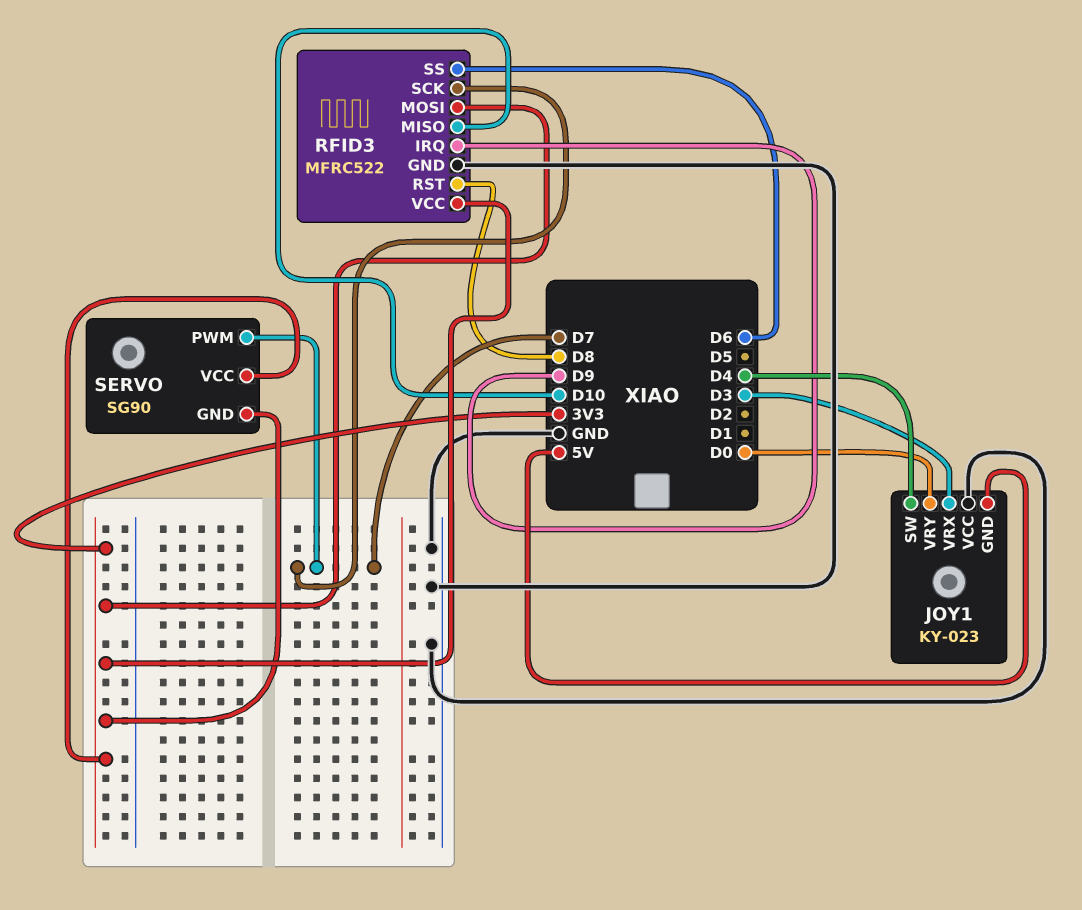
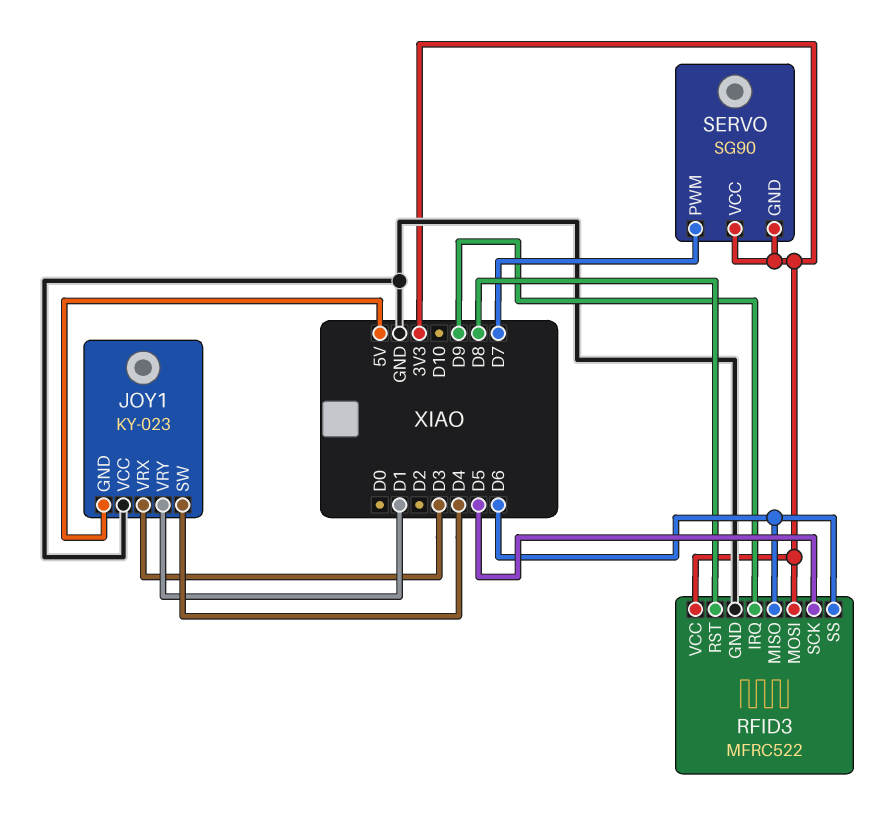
JOY1 pin VRY: D0 -> D1
RFID3 pin MISO: D10 -> D6
RFID3 pin SCK: D7 -> D5

